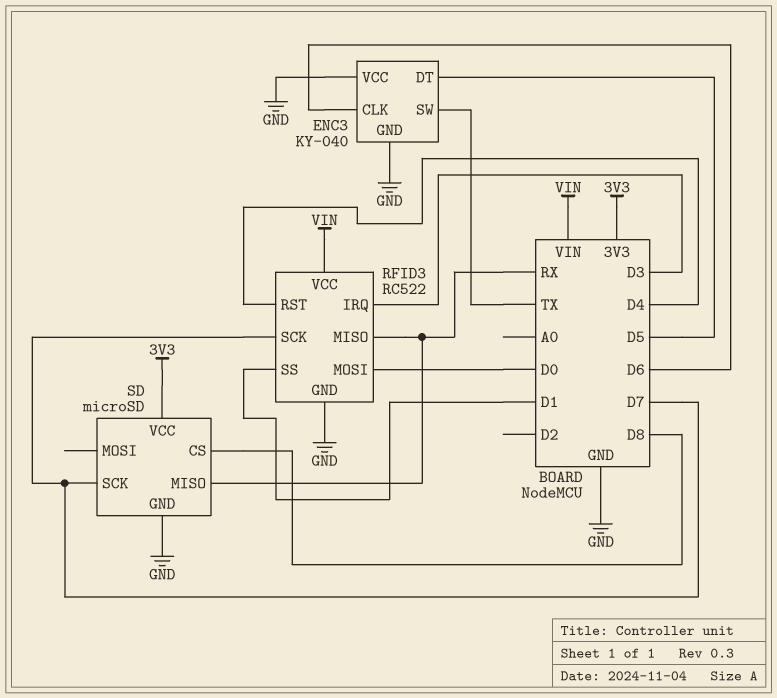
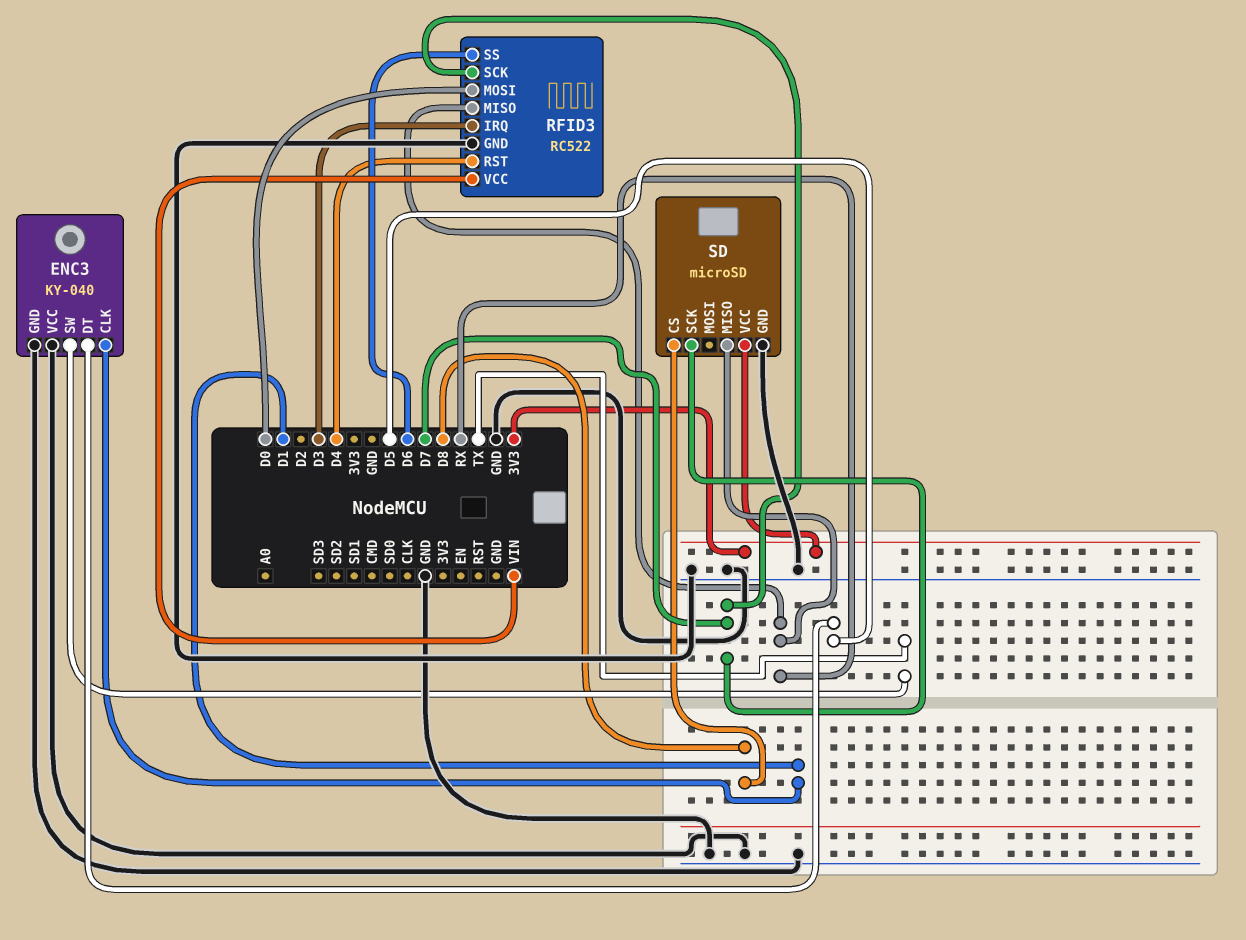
ENC3 pin CLK: D6 -> D1
RFID3 pin SS: D1 -> D6

